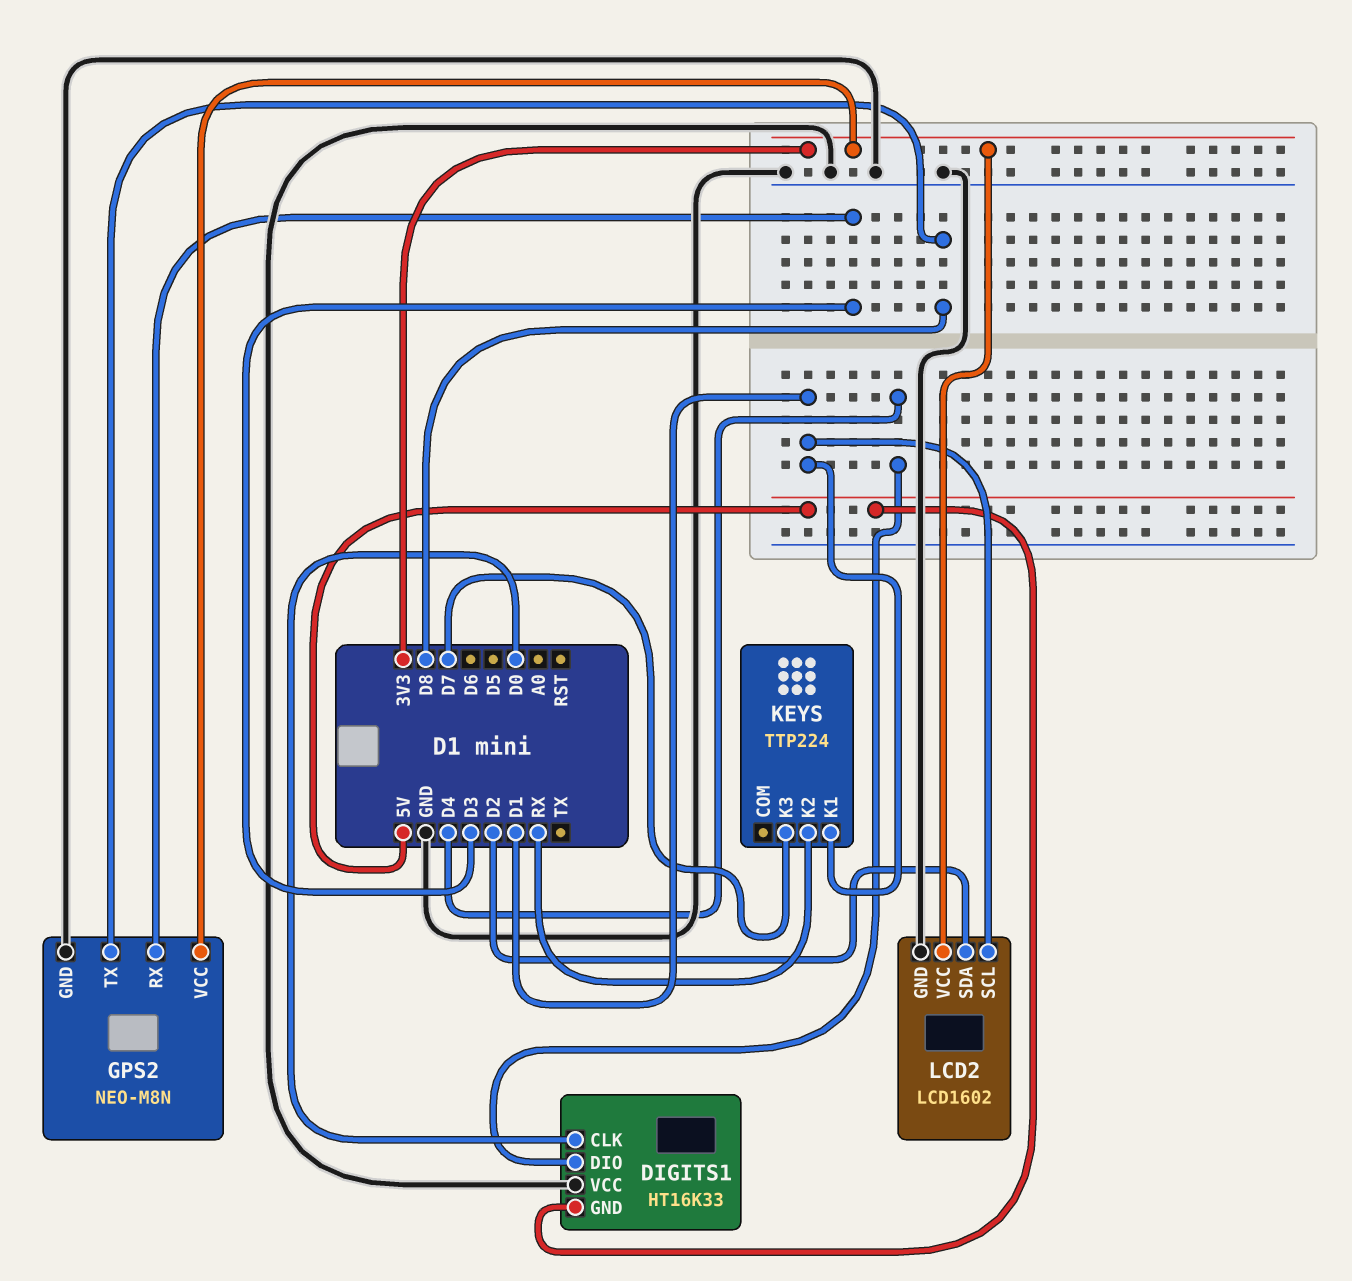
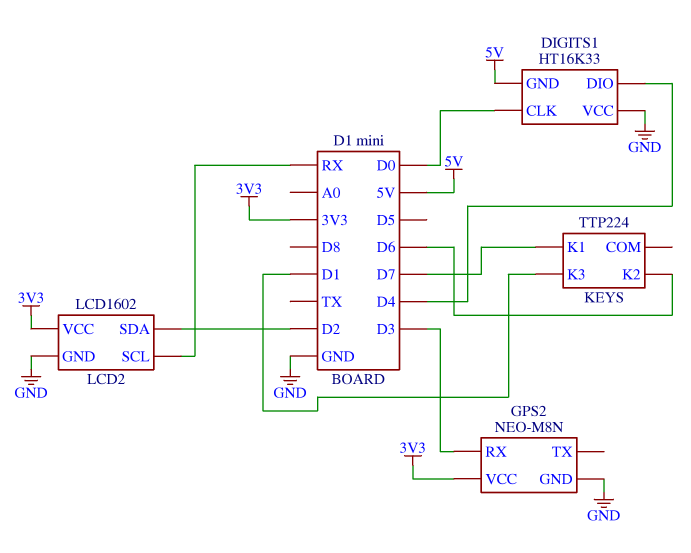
GPS2 pin TX: D8 -> none
KEYS pin K1: D1 -> D7
KEYS pin K2: RX -> D6
KEYS pin K3: D7 -> D1
LCD2 pin SCL: D1 -> RX

